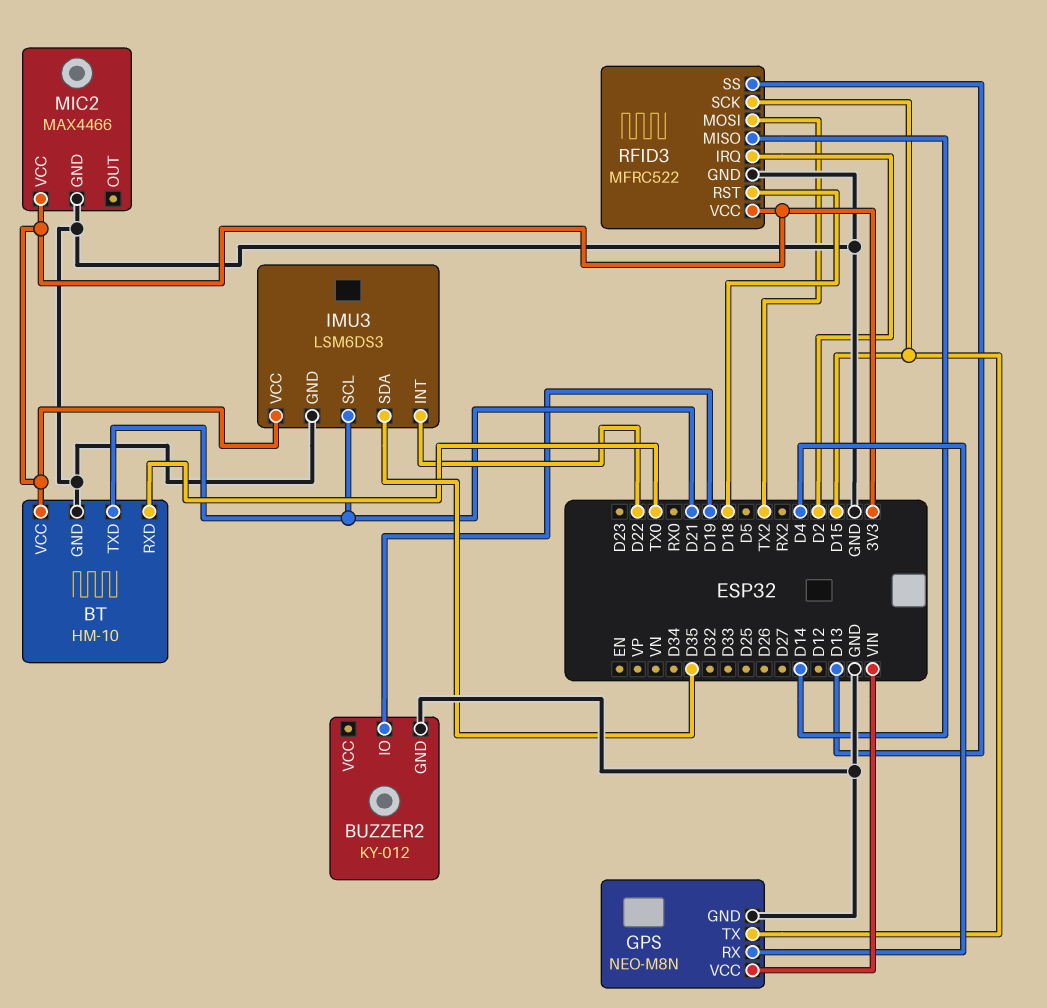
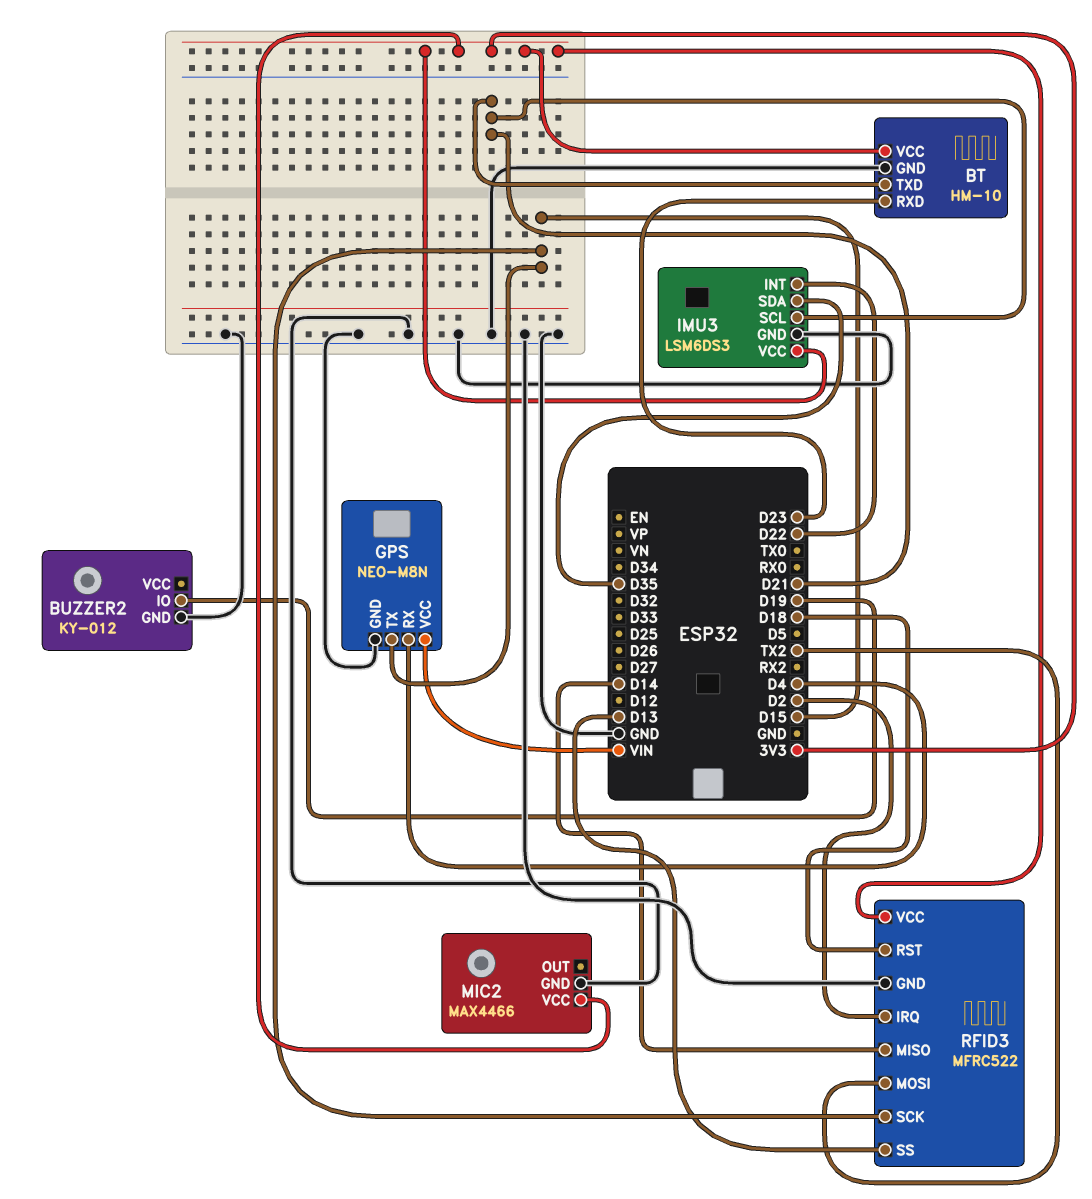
BT pin RXD: TX0 -> D23

